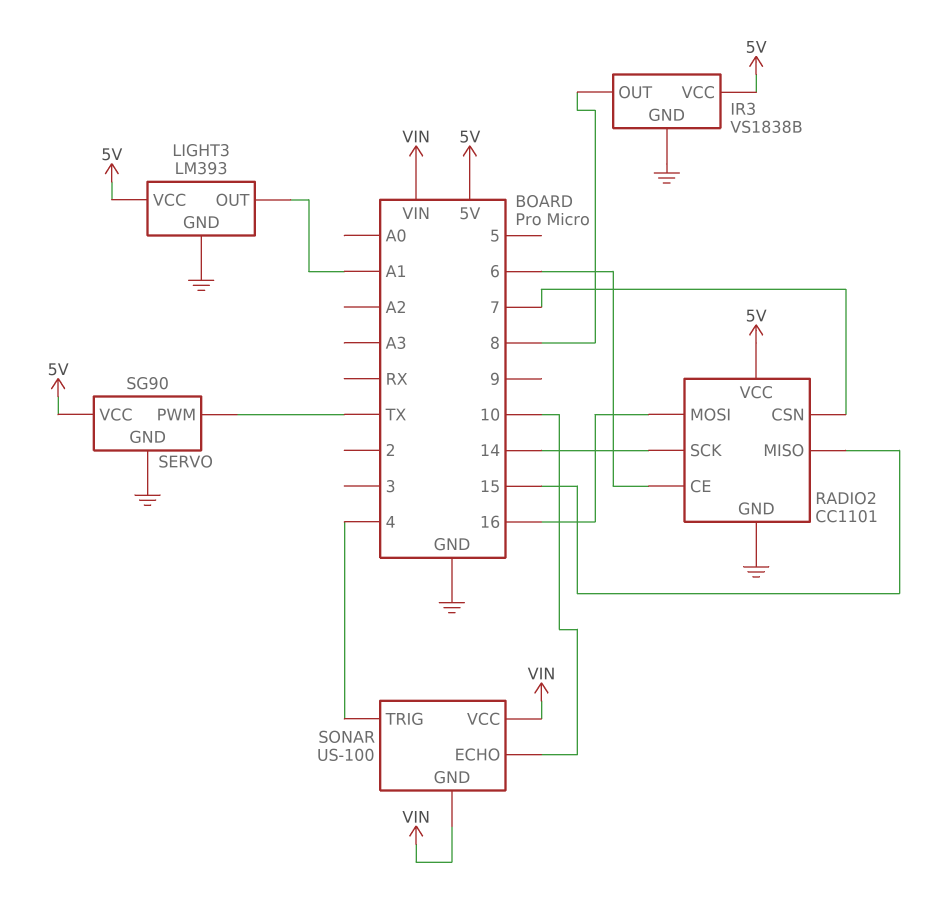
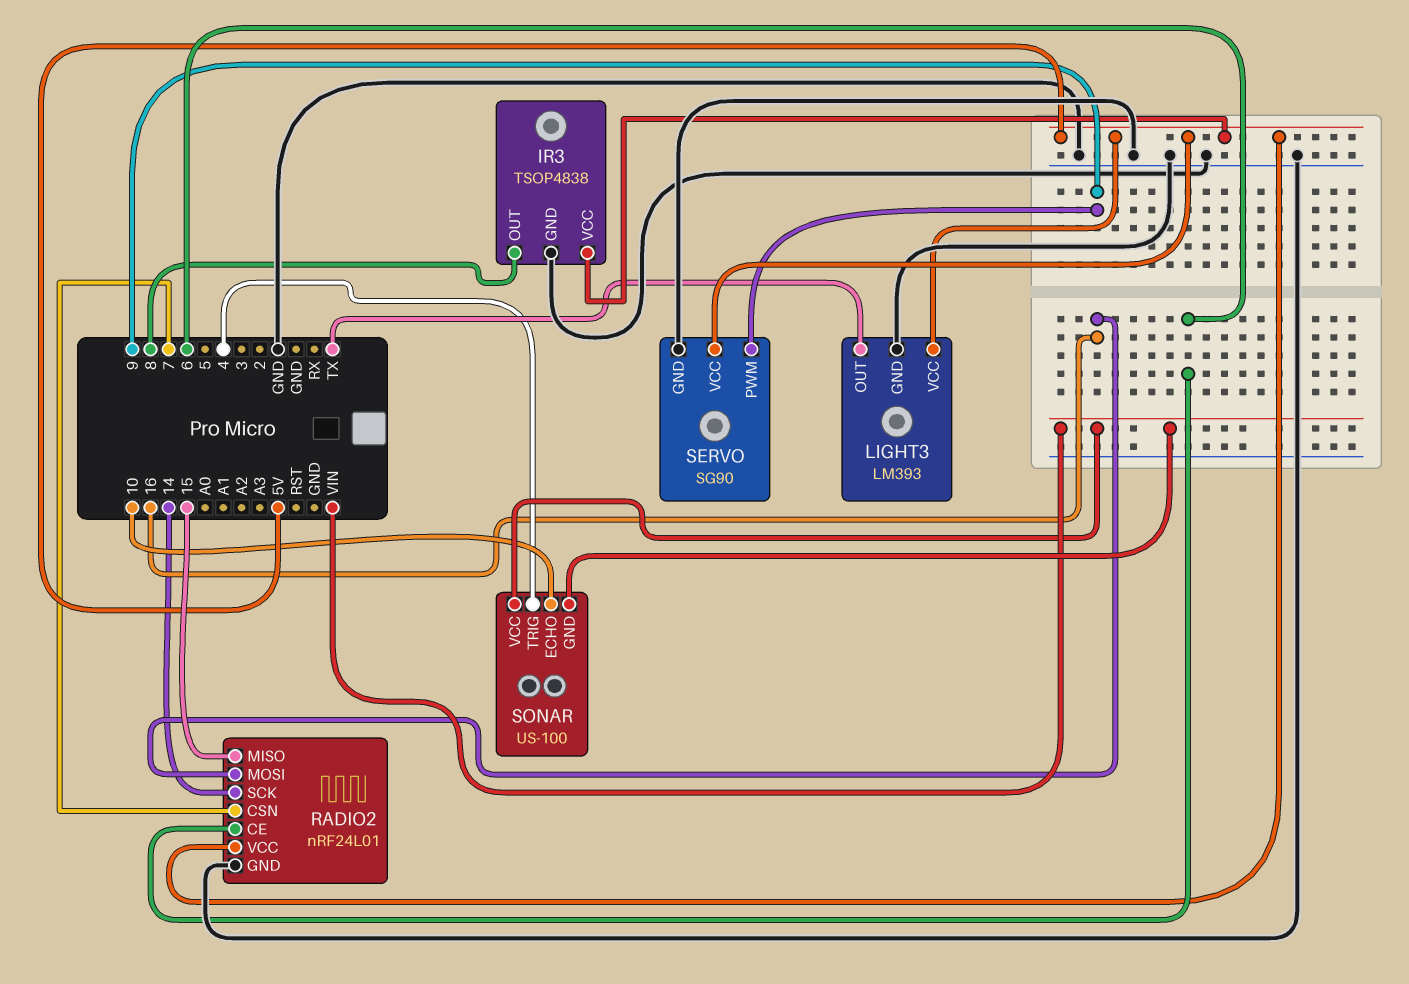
IR3: VS1838B -> TSOP4838
LIGHT3 pin OUT: A1 -> TX
RADIO2: CC1101 -> nRF24L01
SERVO pin PWM: TX -> 9

